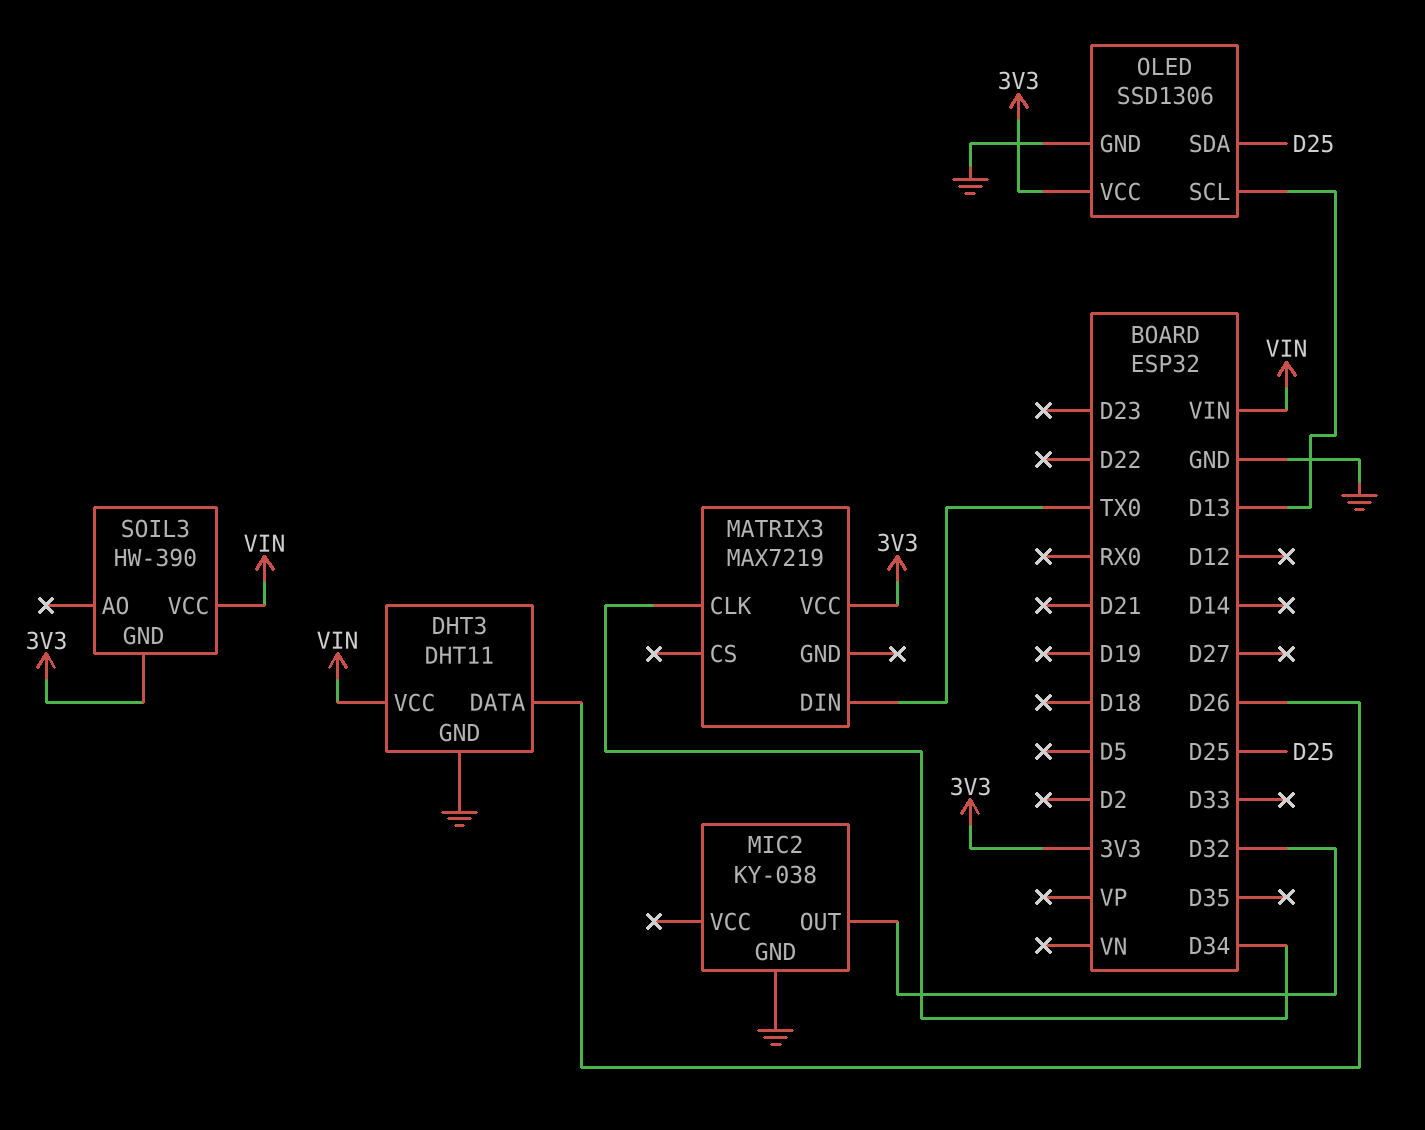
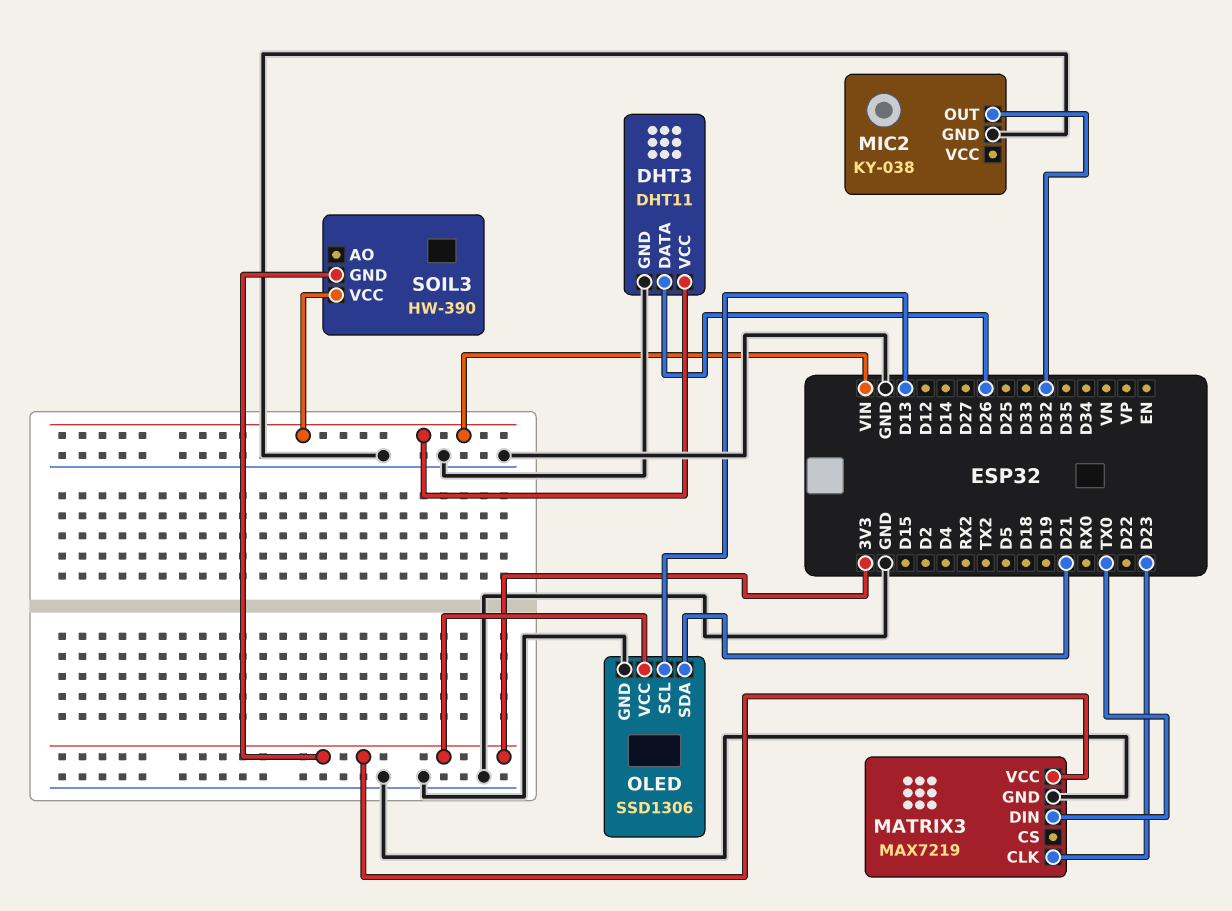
MATRIX3 pin CLK: D34 -> D23
MATRIX3 pin GND: none -> GND
OLED pin SDA: D25 -> D21

